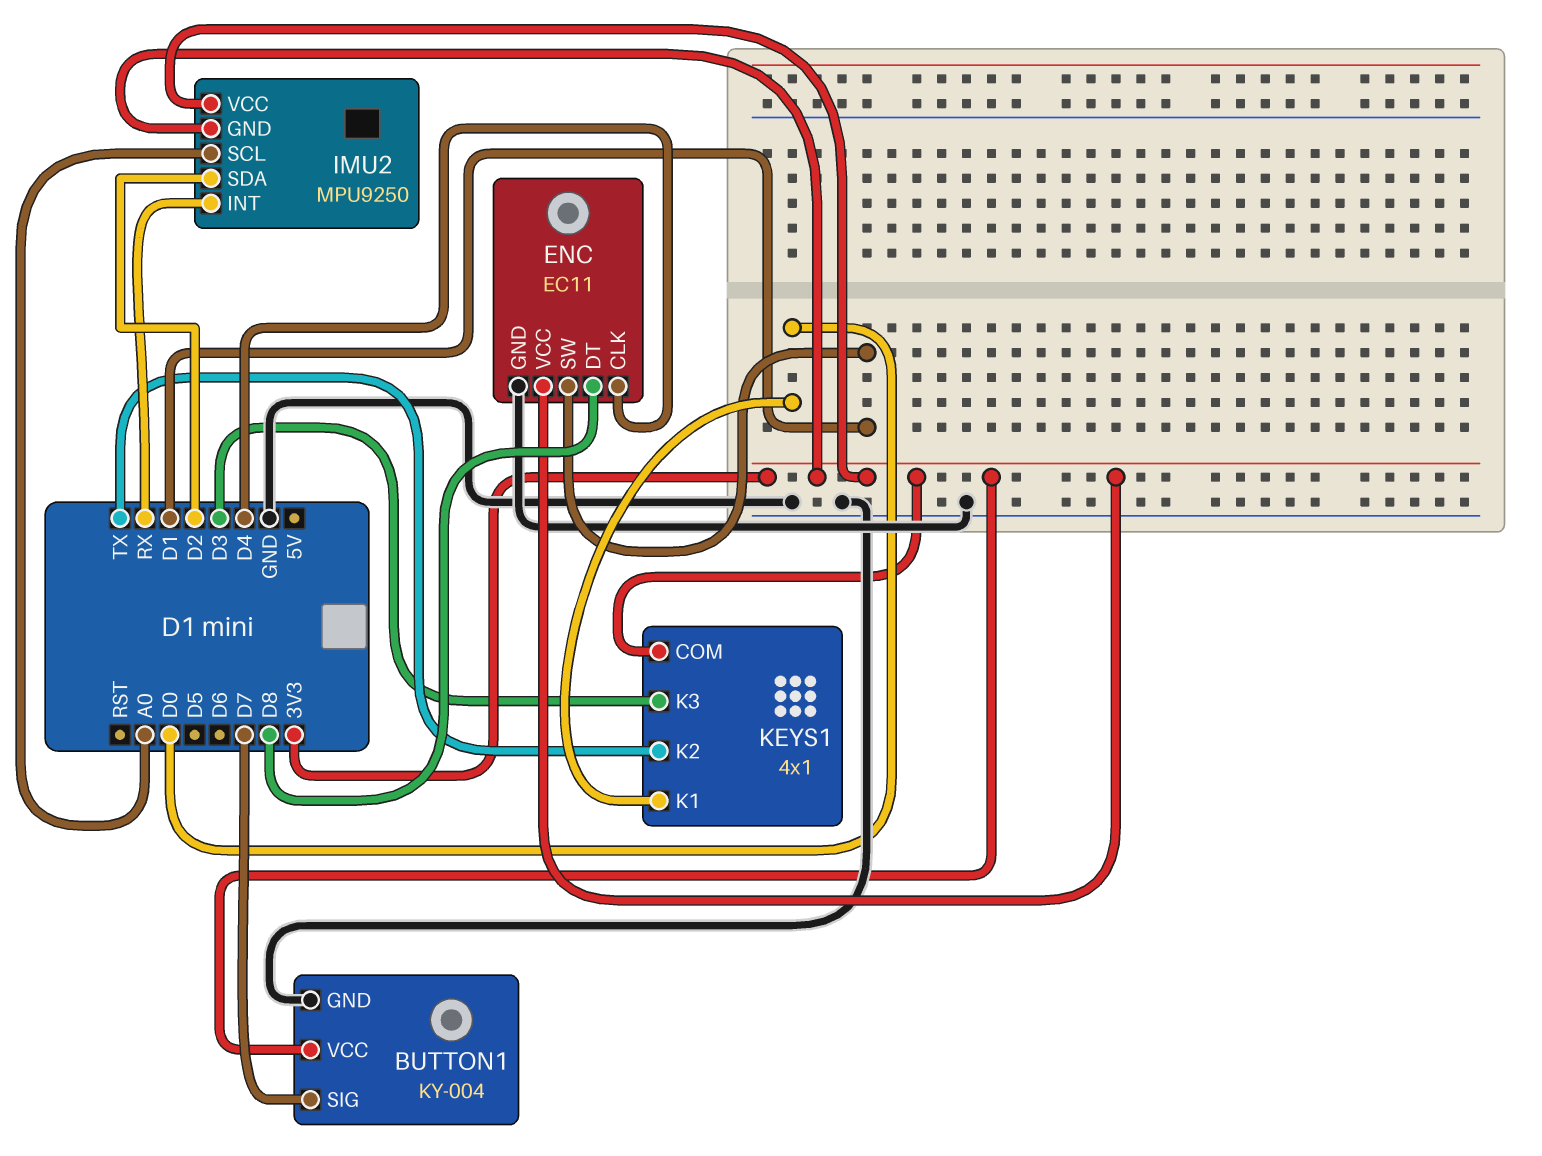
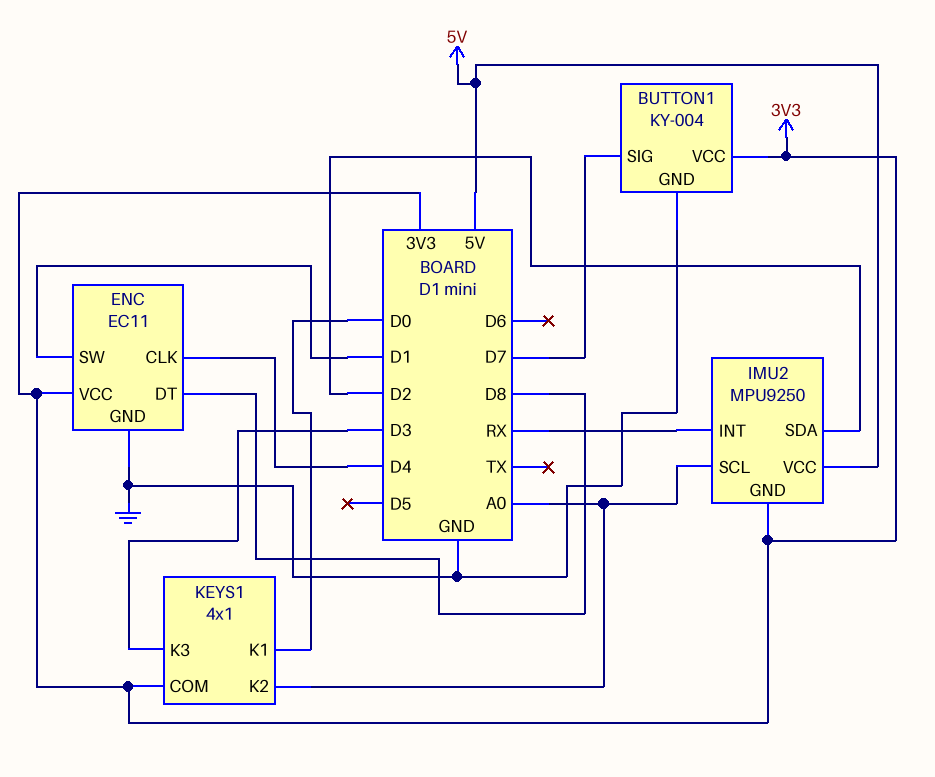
IMU2 pin VCC: 3V3 -> 5V
KEYS1 pin K2: TX -> A0

